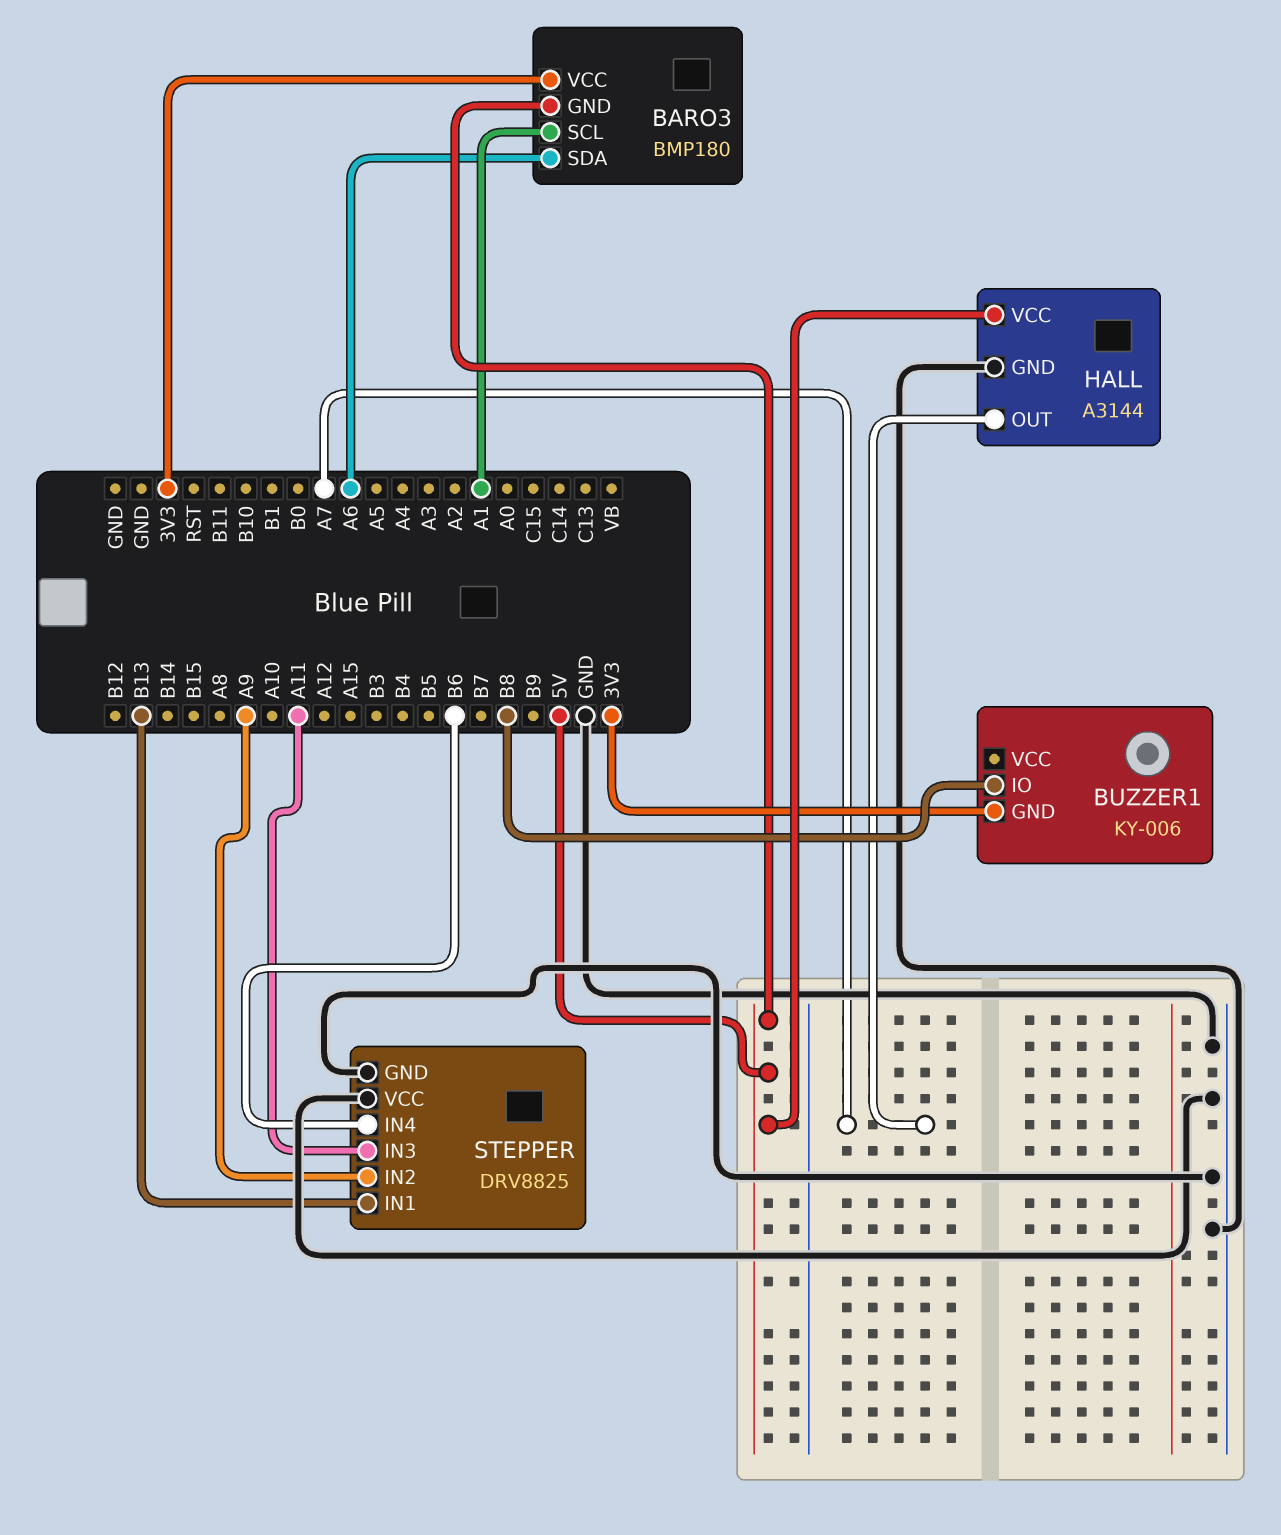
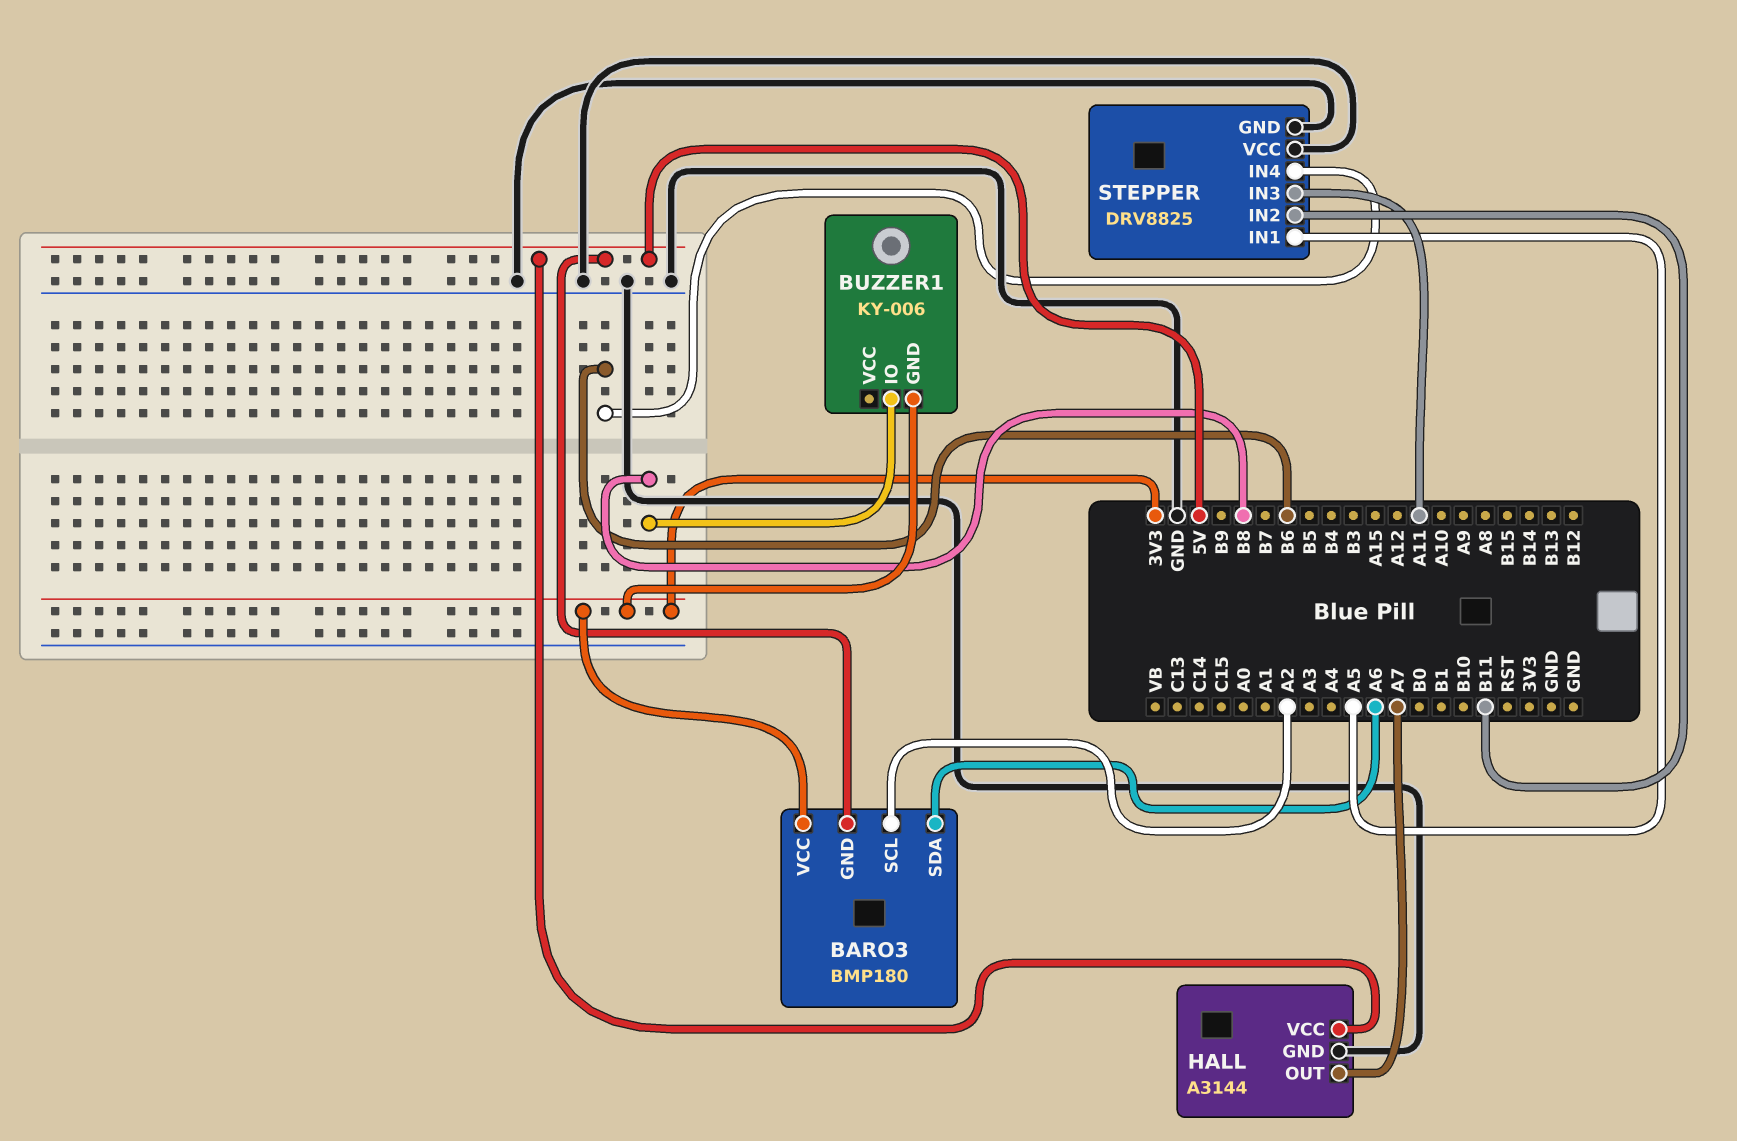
BARO3 pin SCL: A1 -> A2
STEPPER pin IN1: B13 -> A5
STEPPER pin IN2: A9 -> B11

